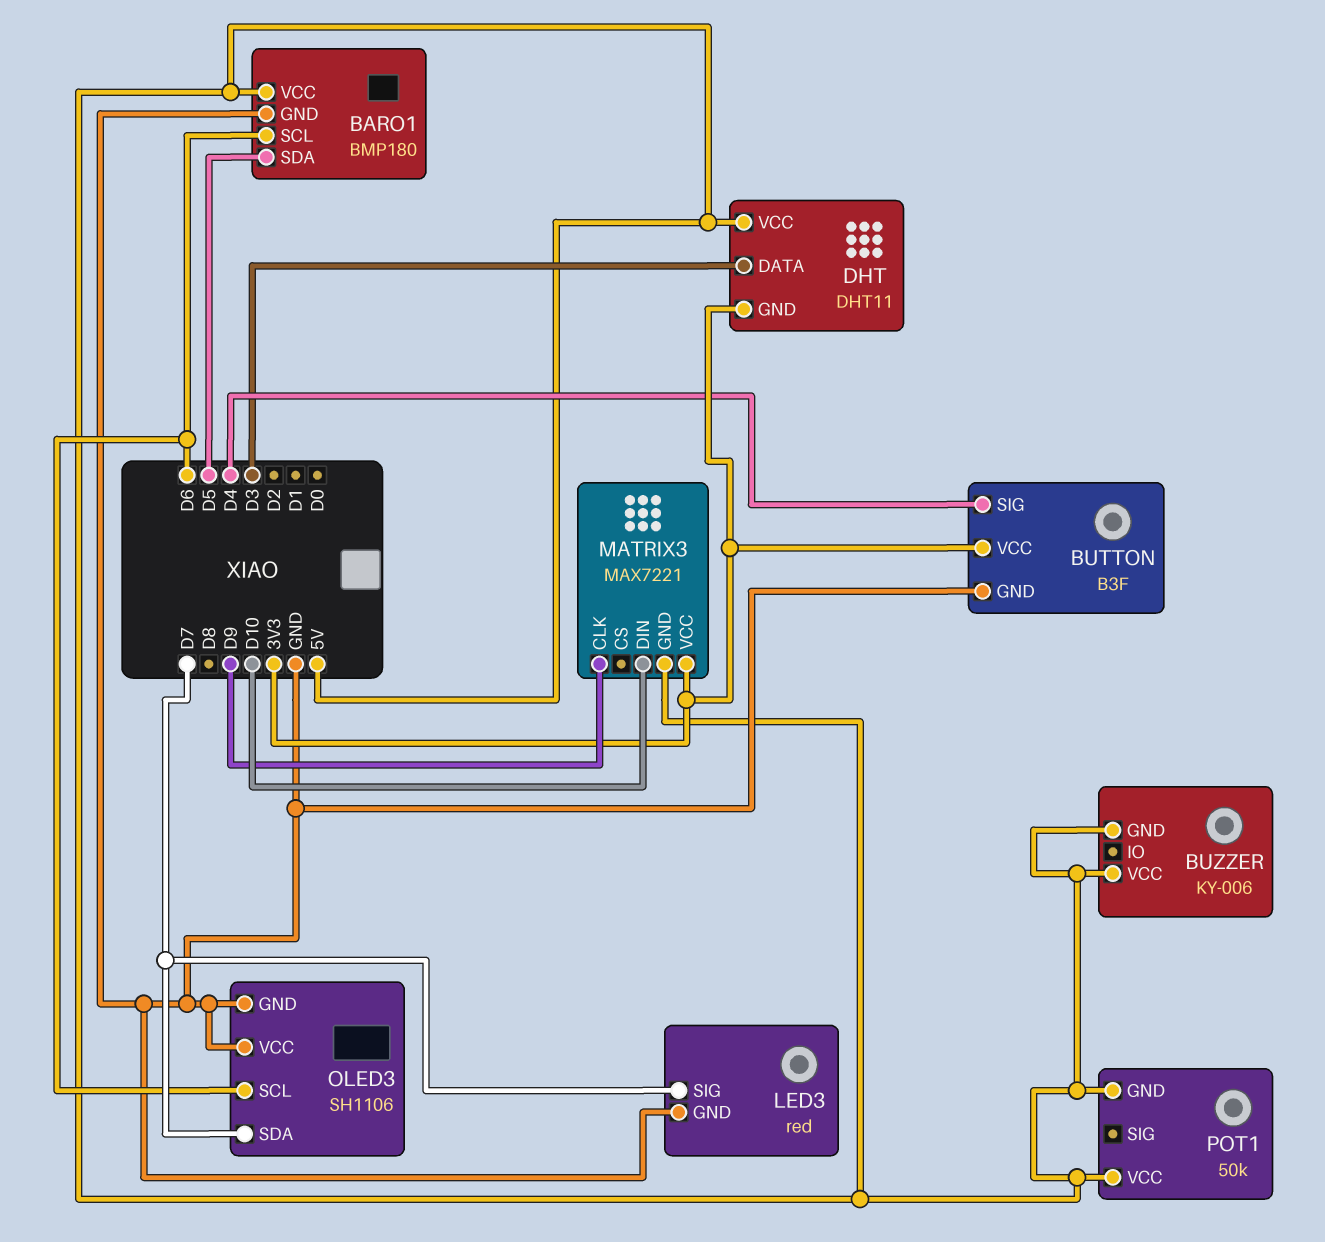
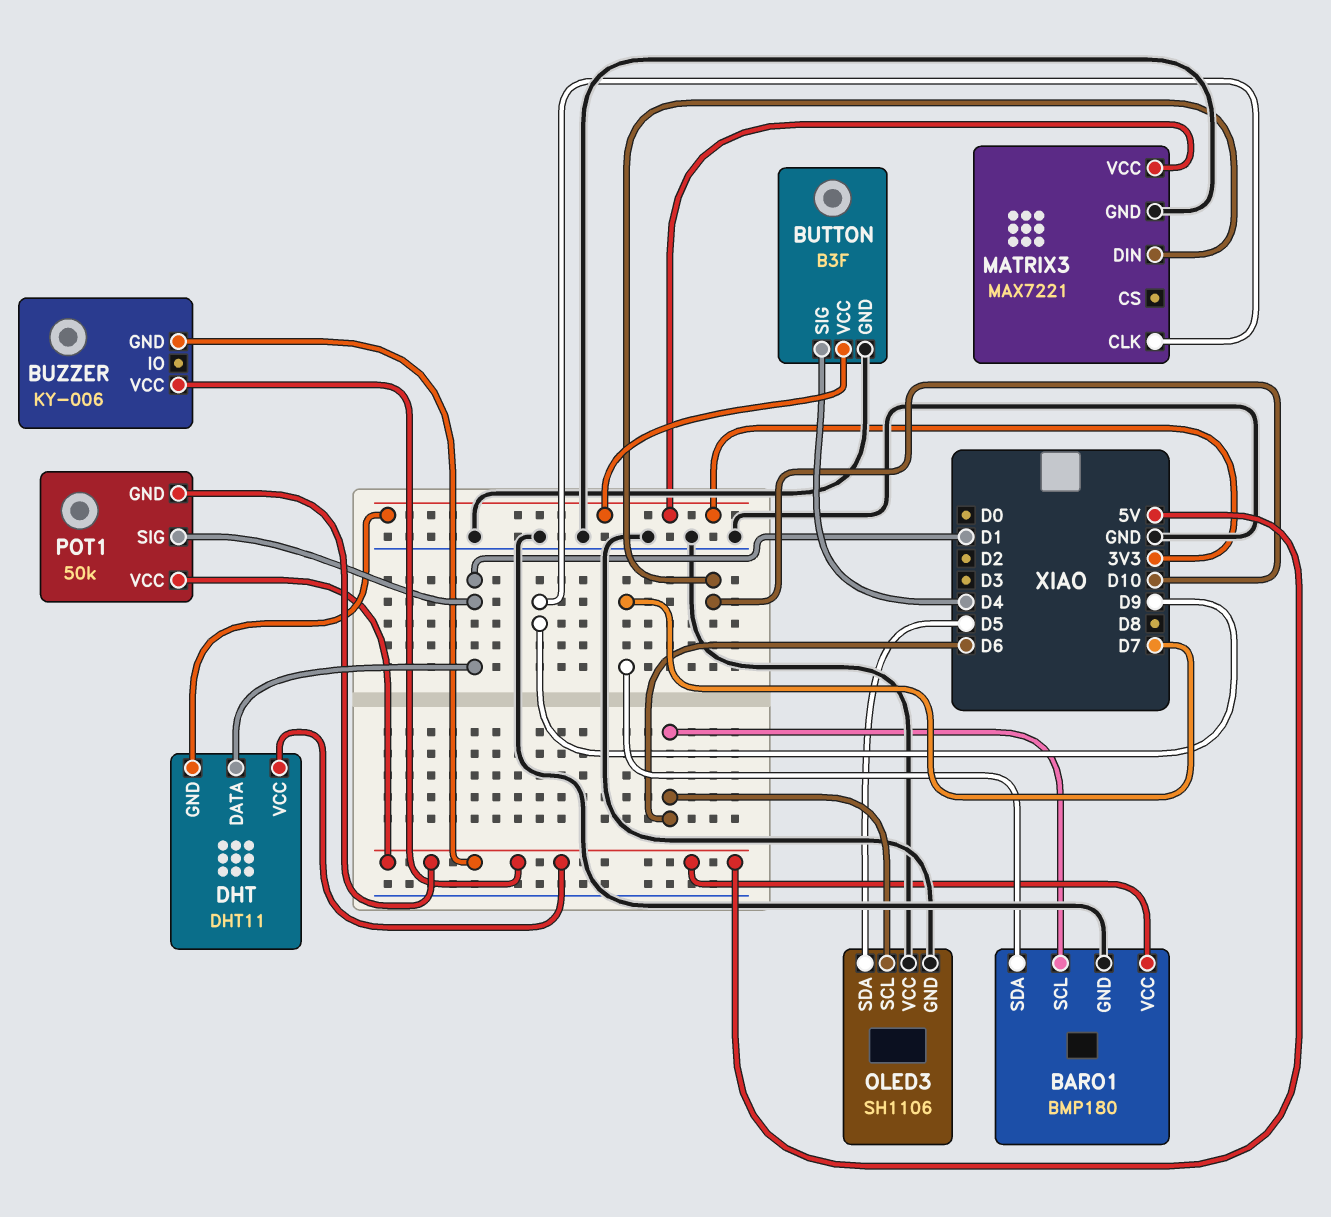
BARO1 pin SDA: D5 -> D7
DHT pin DATA: D3 -> D1
LED3: red -> none
LED3 pin GND: GND -> none
LED3 pin SIG: D7 -> none
MATRIX3 pin GND: 5V -> GND
OLED3 pin SDA: D7 -> D5
POT1 pin SIG: none -> D1

